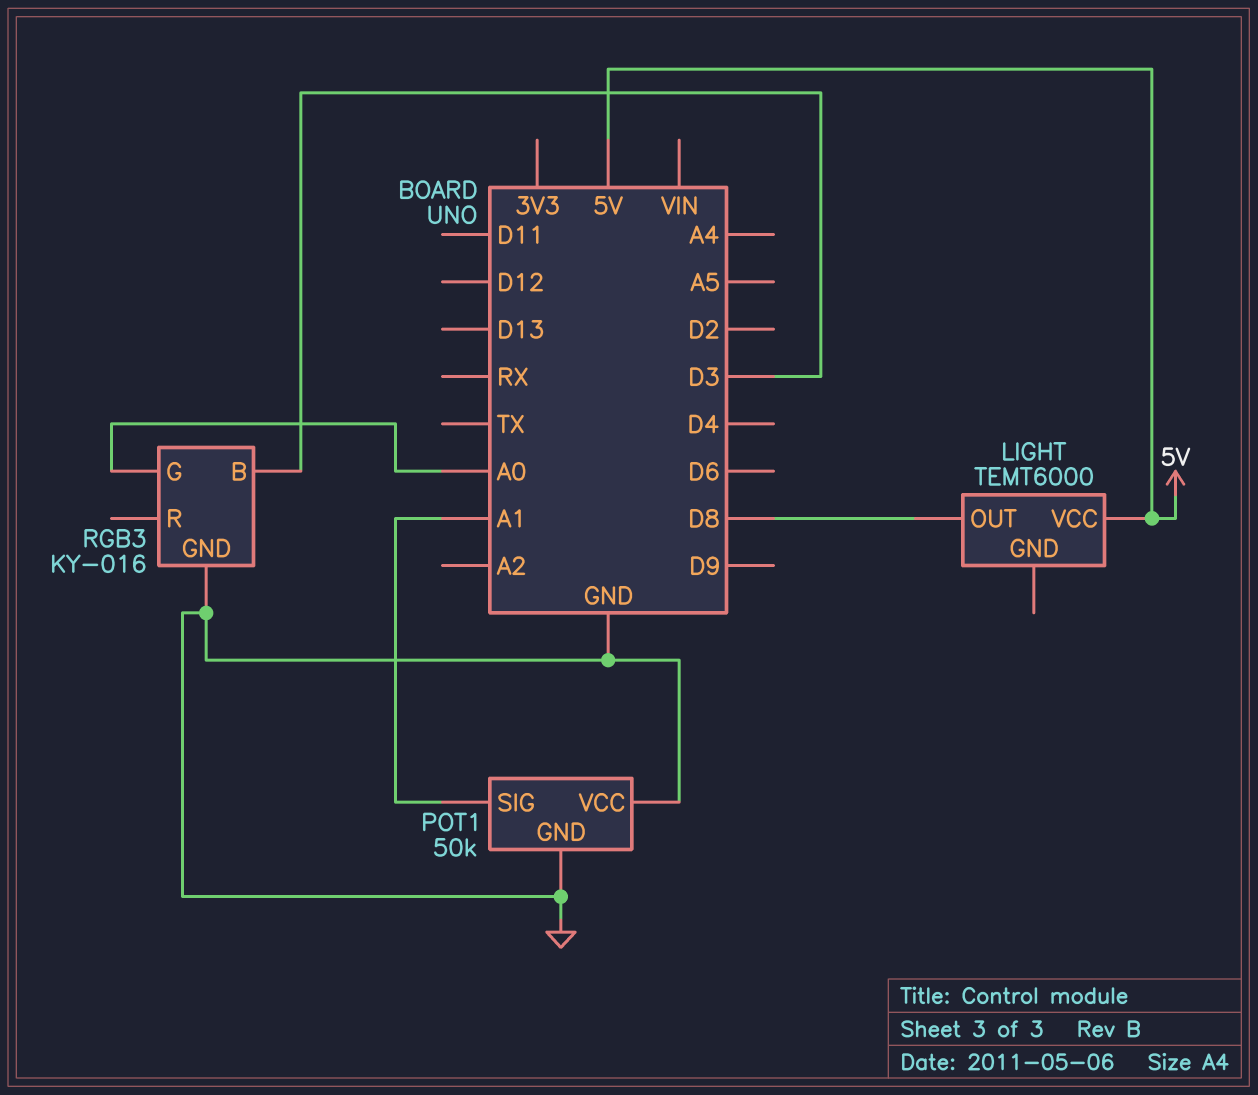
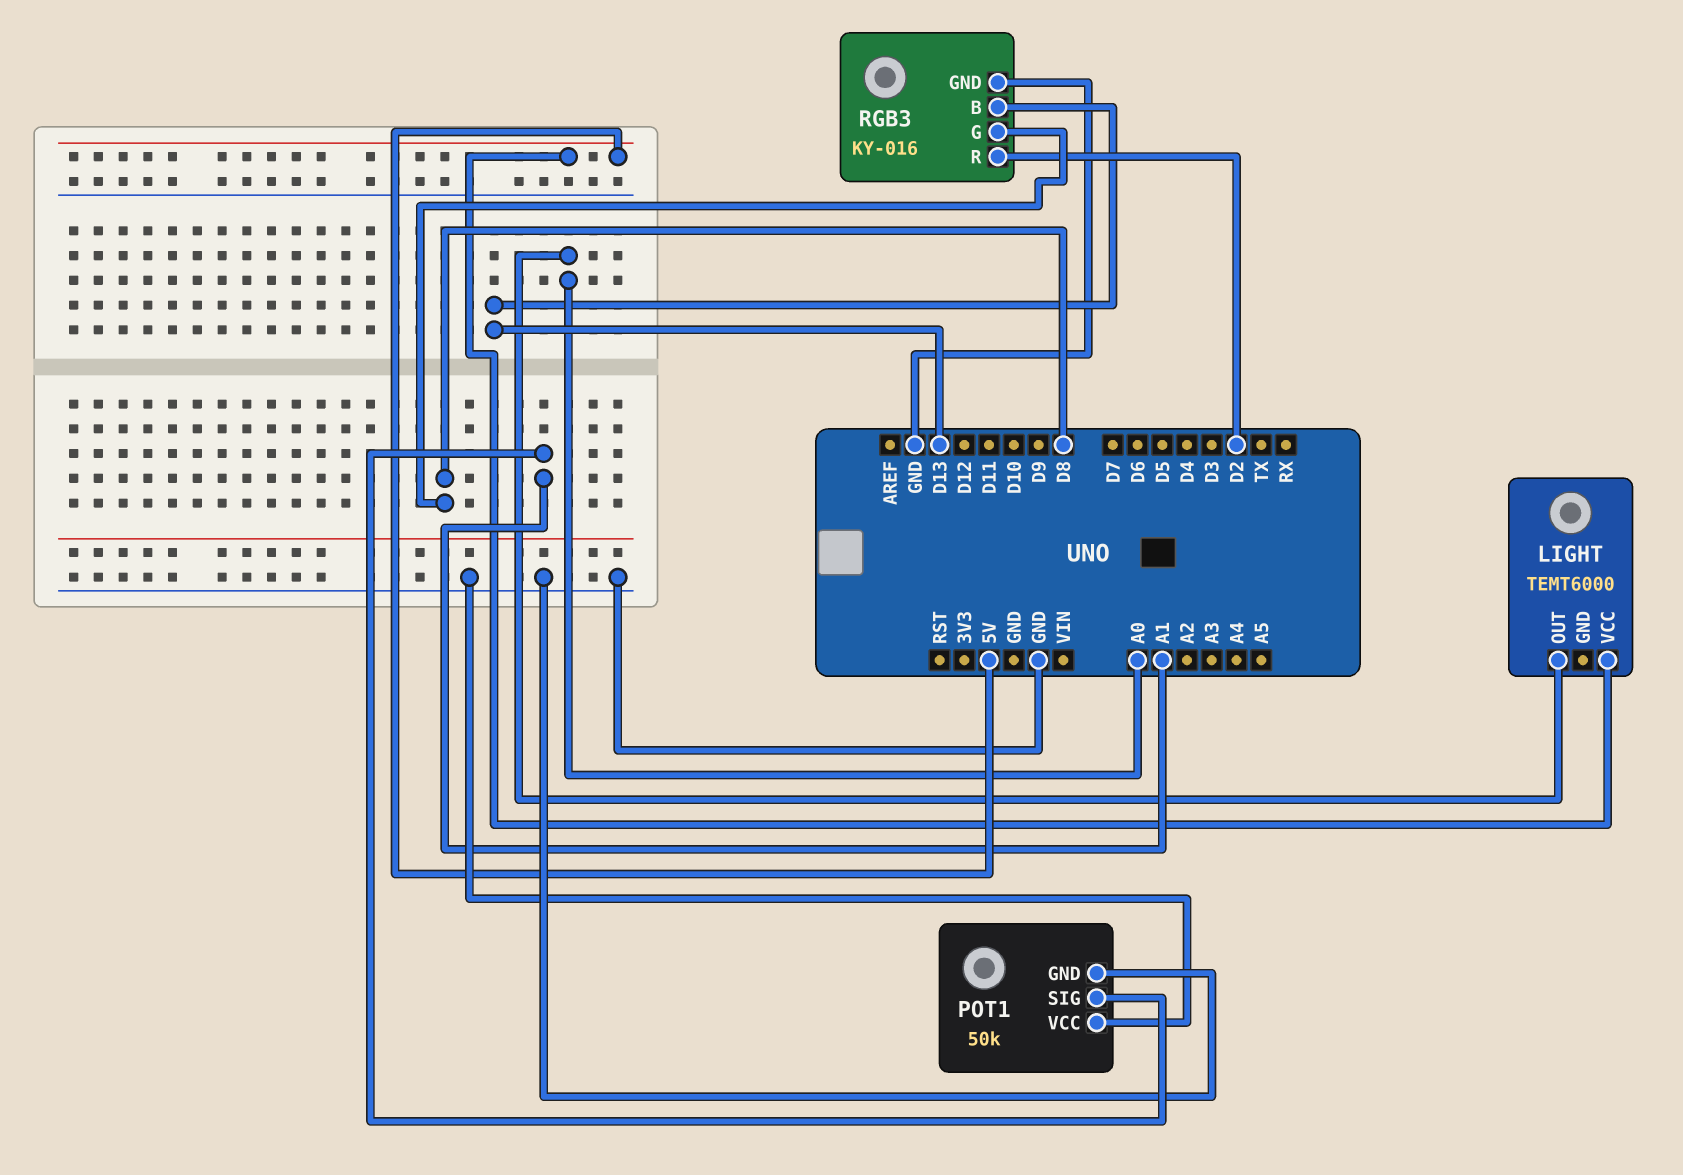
LIGHT pin OUT: D8 -> A0
RGB3 pin B: D3 -> D13
RGB3 pin G: A0 -> D8
RGB3 pin R: none -> D2

